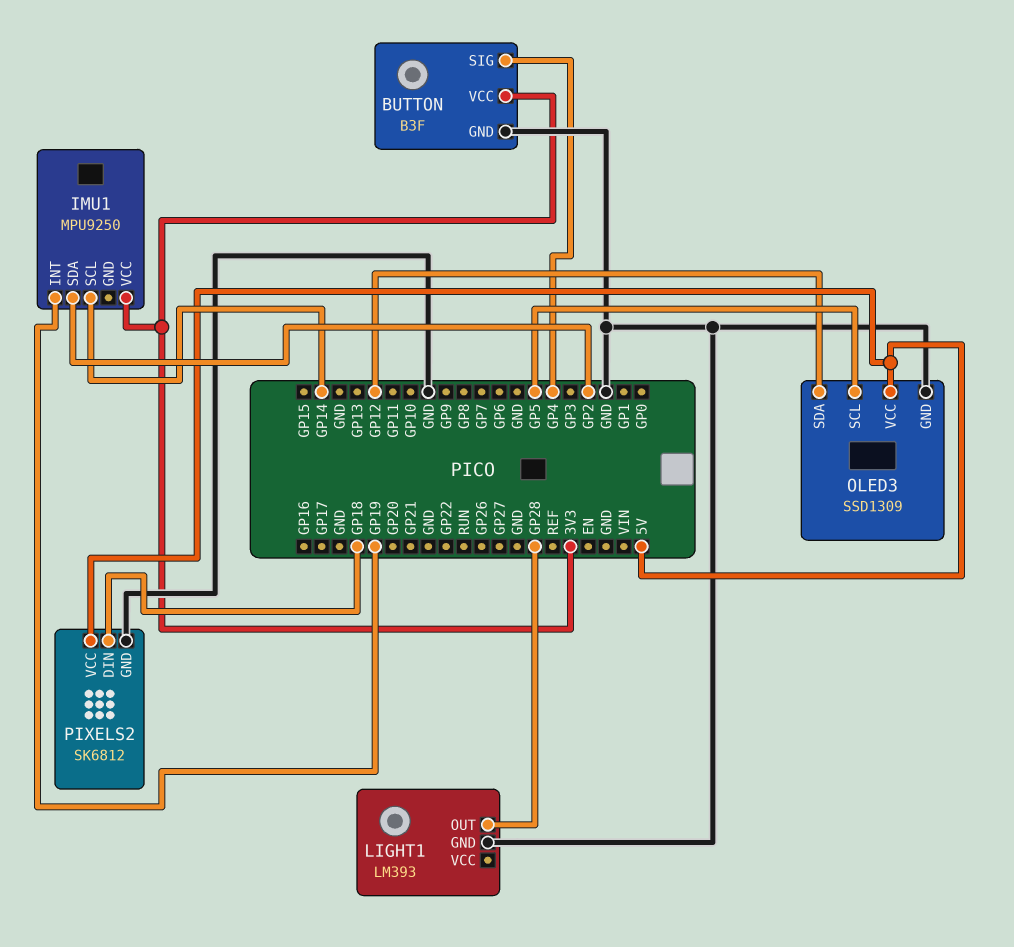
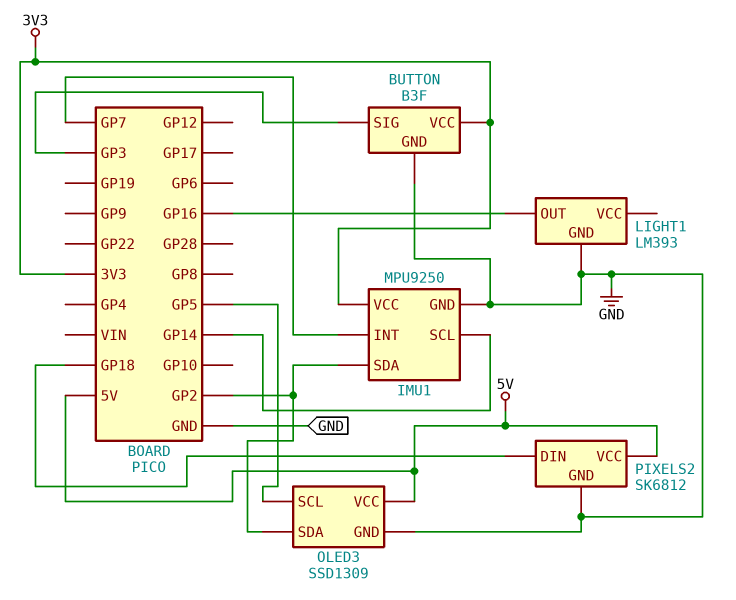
BUTTON pin SIG: GP4 -> GP3
IMU1 pin GND: none -> GND
IMU1 pin INT: GP19 -> GP7
LIGHT1 pin OUT: GP28 -> GP16
OLED3 pin SDA: GP12 -> GP2

